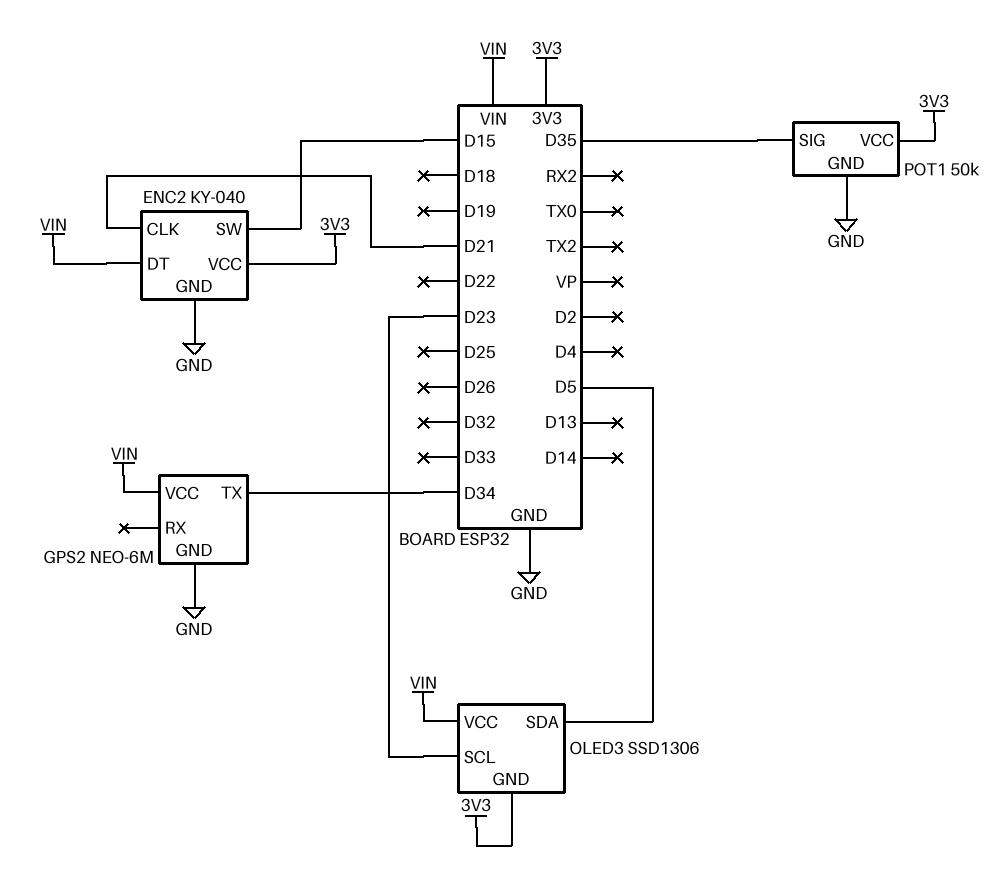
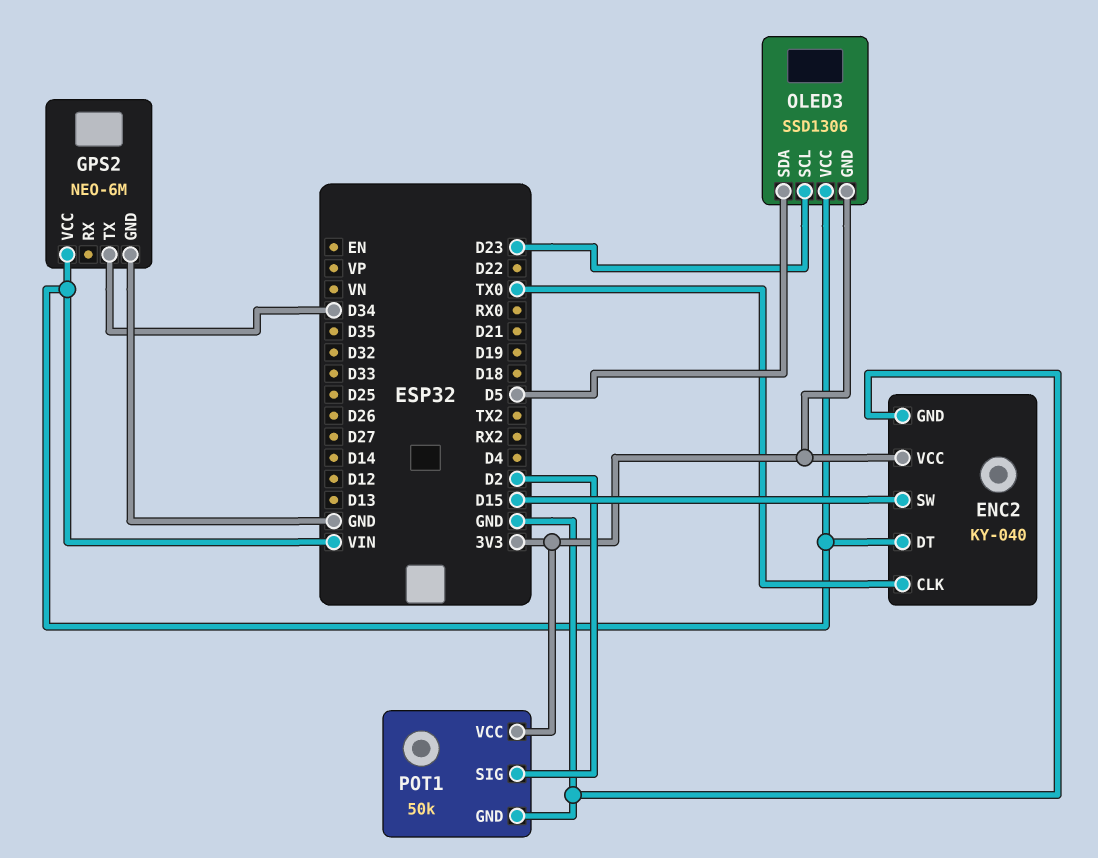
ENC2 pin CLK: D21 -> TX0
POT1 pin SIG: D35 -> D2

